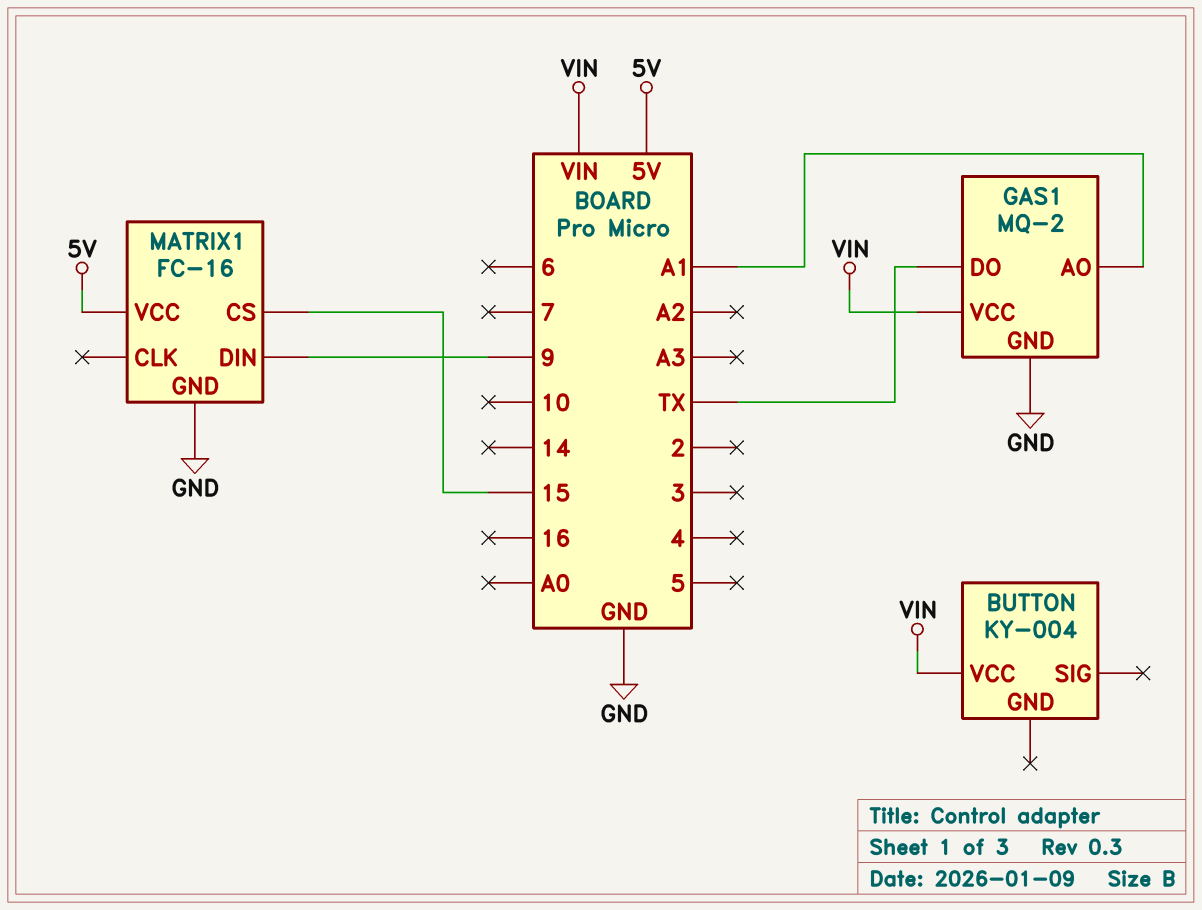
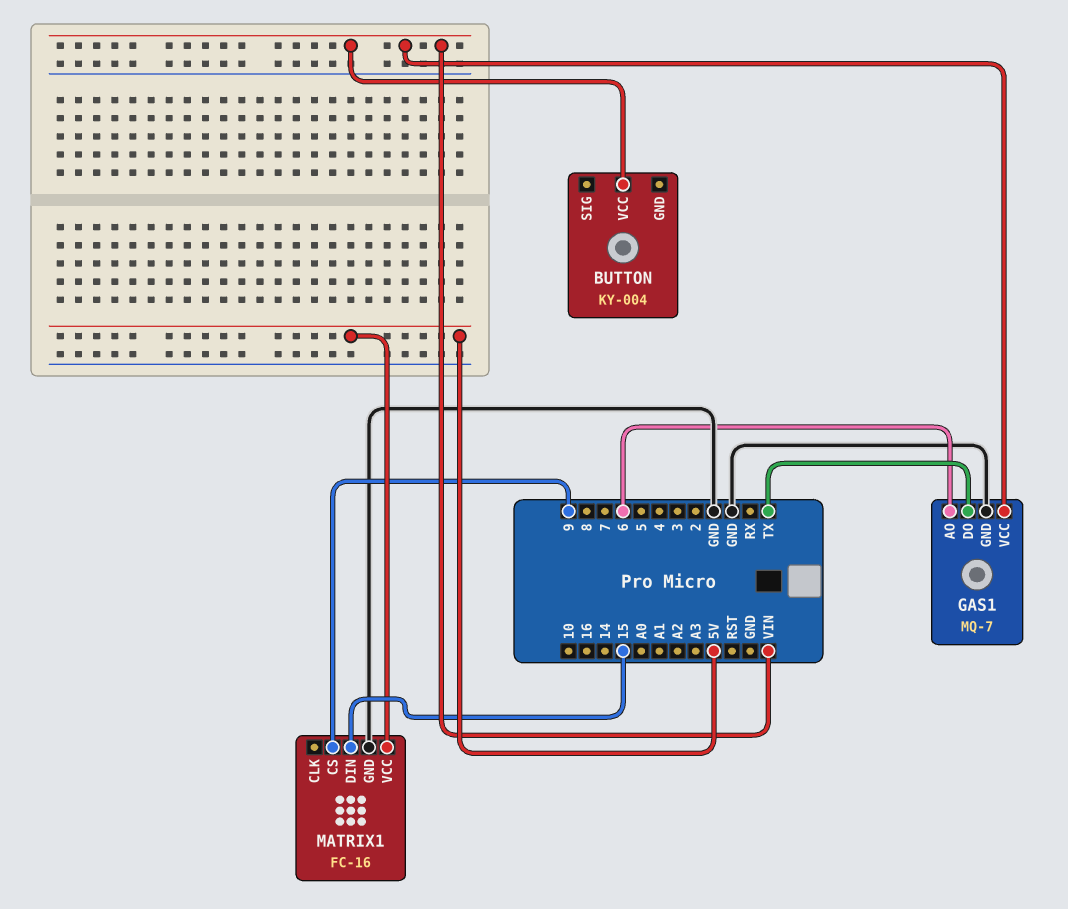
GAS1: MQ-2 -> MQ-7
GAS1 pin AO: A1 -> 6
MATRIX1 pin CS: 15 -> 9
MATRIX1 pin DIN: 9 -> 15

